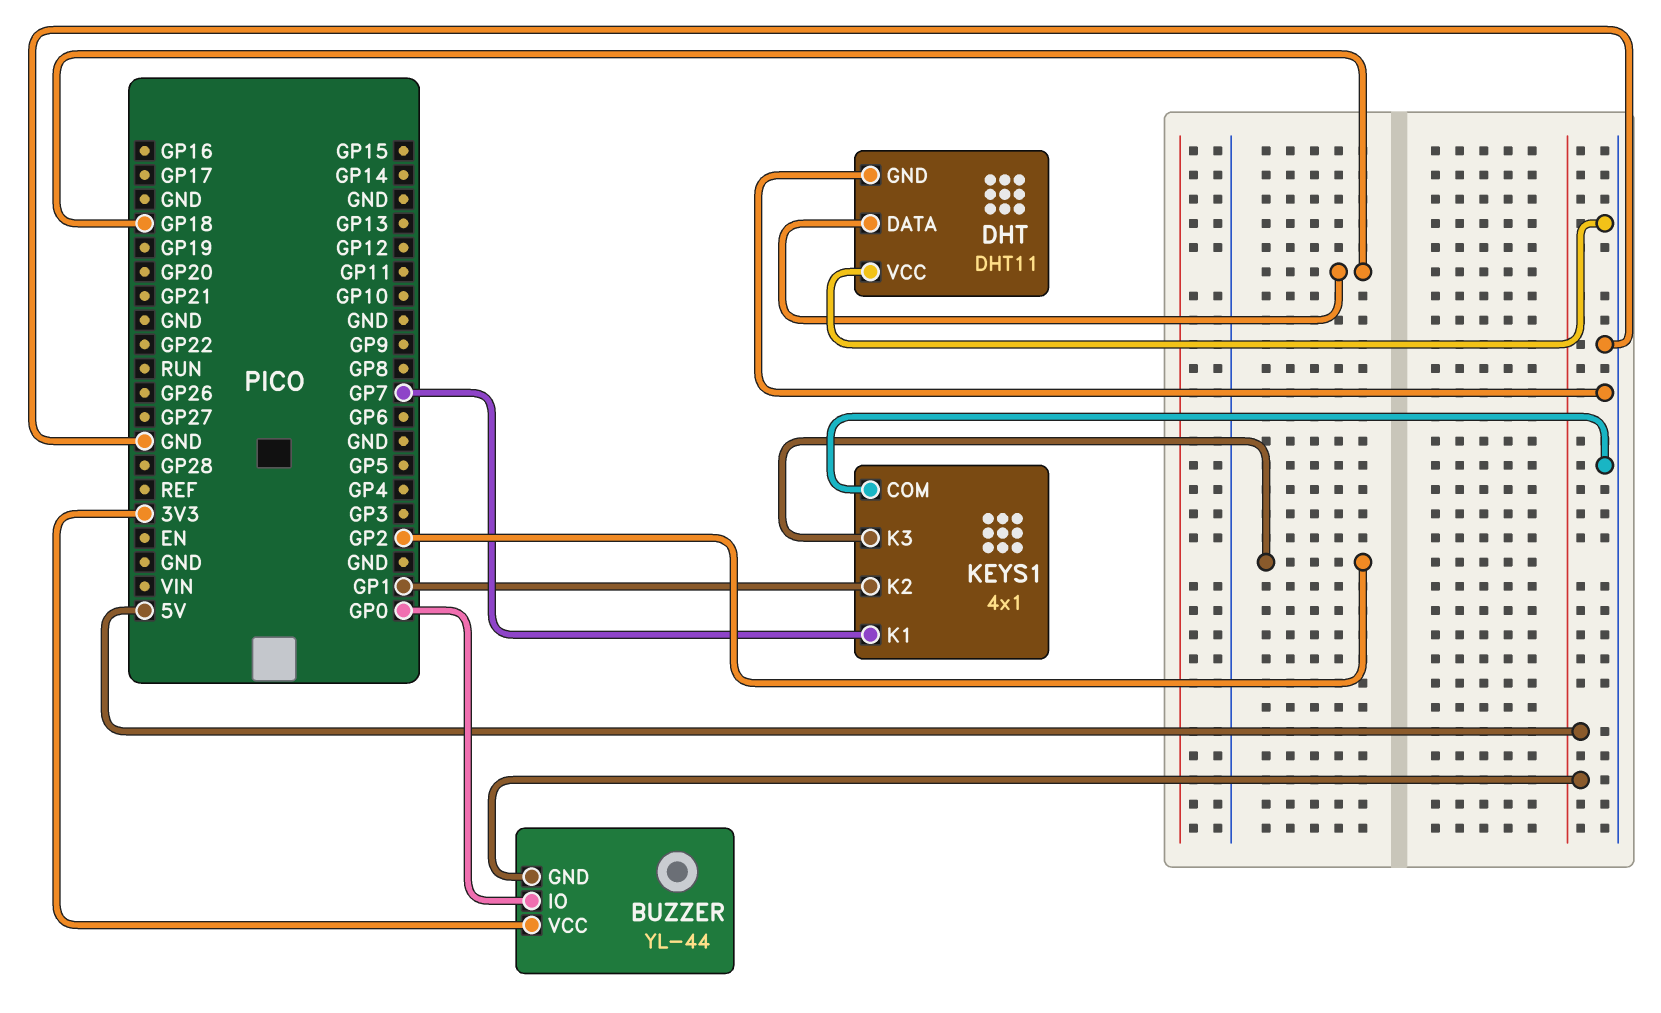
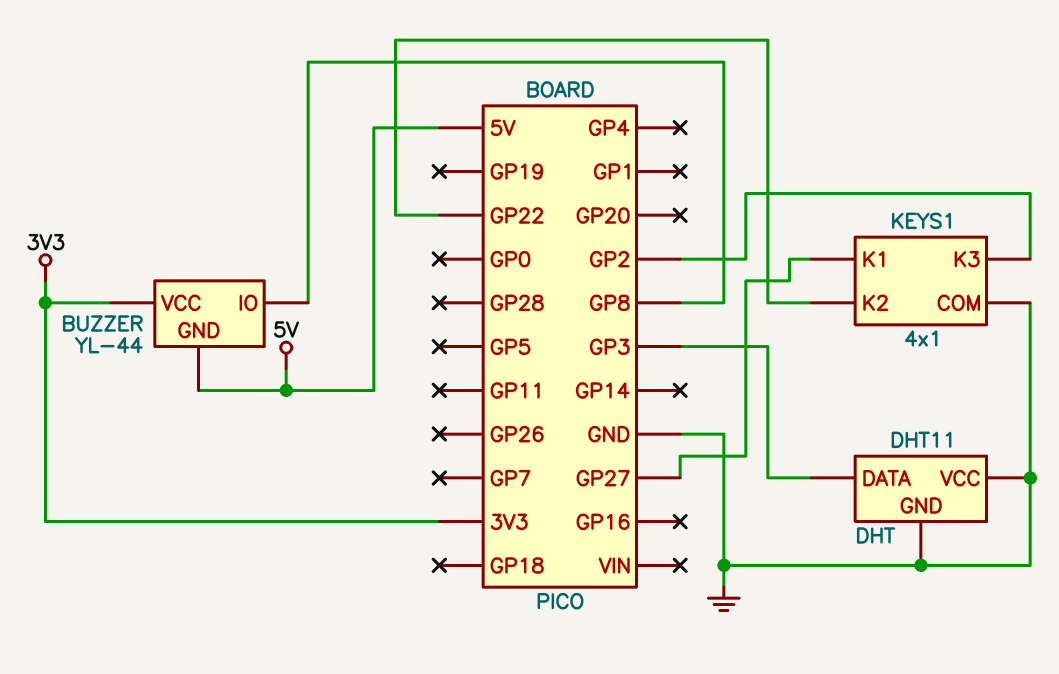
BUZZER pin IO: GP0 -> GP8
DHT pin DATA: GP18 -> GP3
KEYS1 pin K1: GP7 -> GP27
KEYS1 pin K2: GP1 -> GP22

